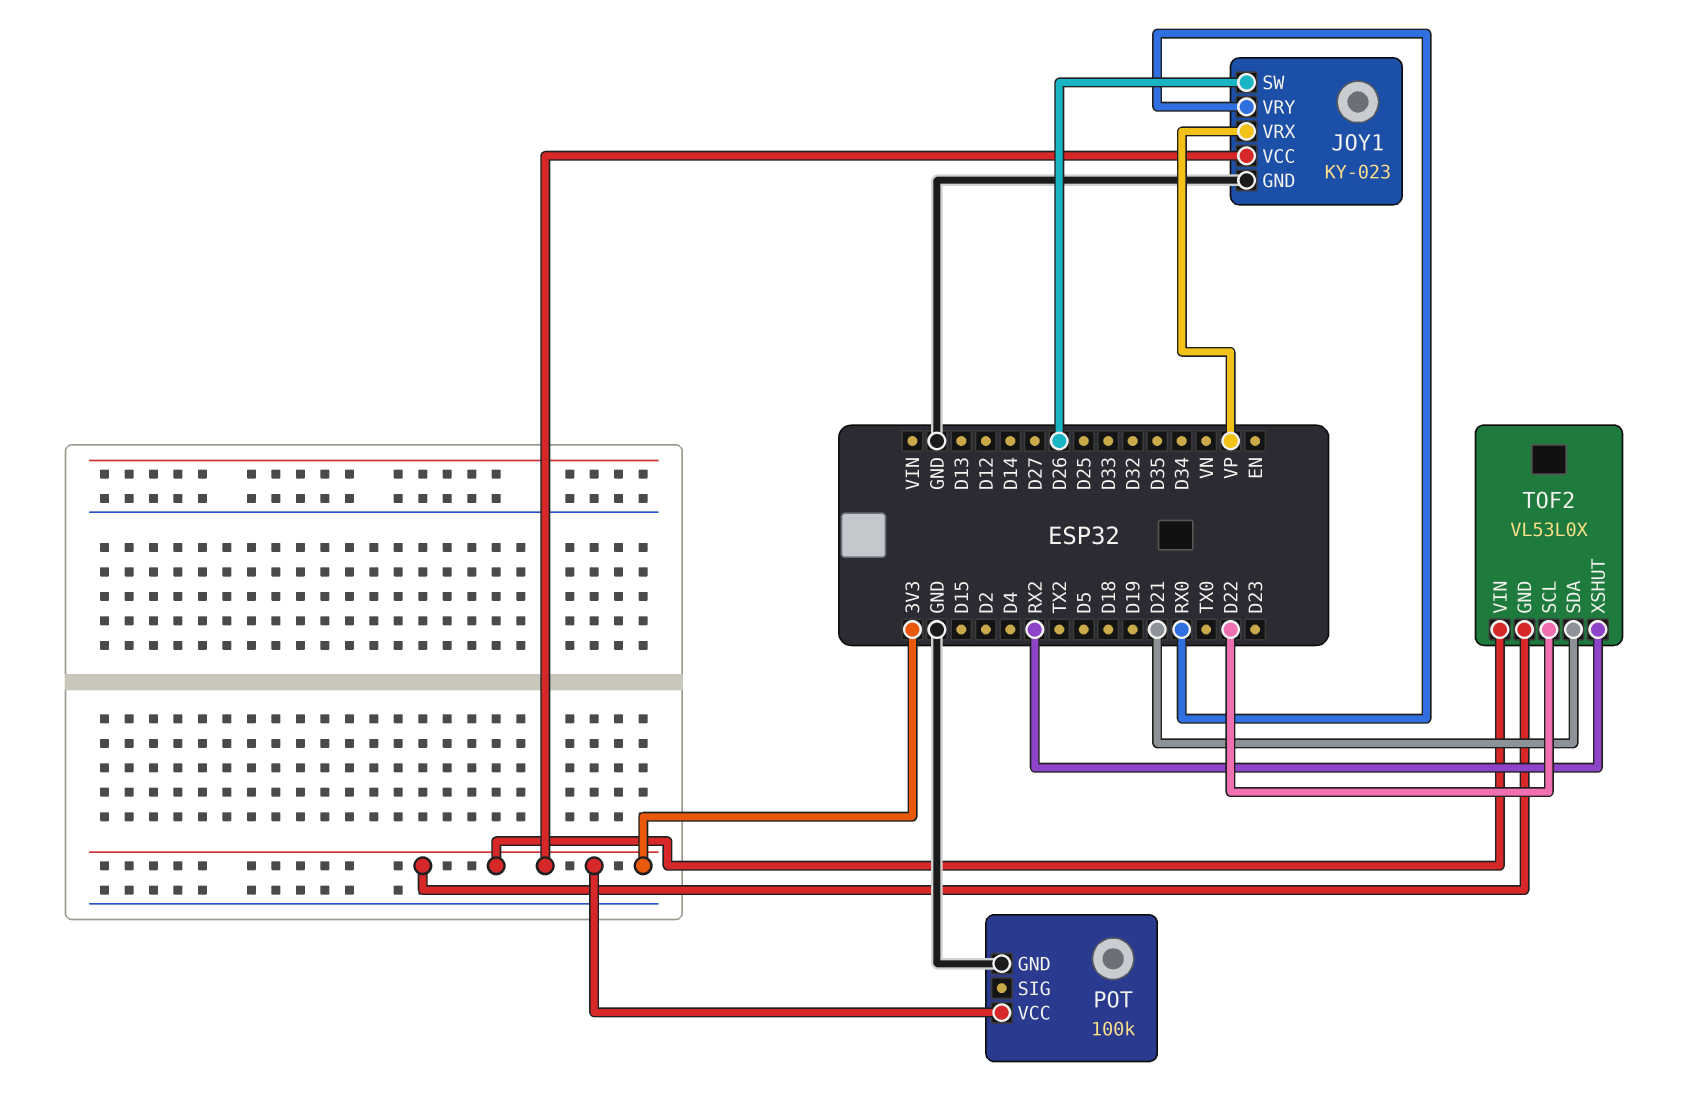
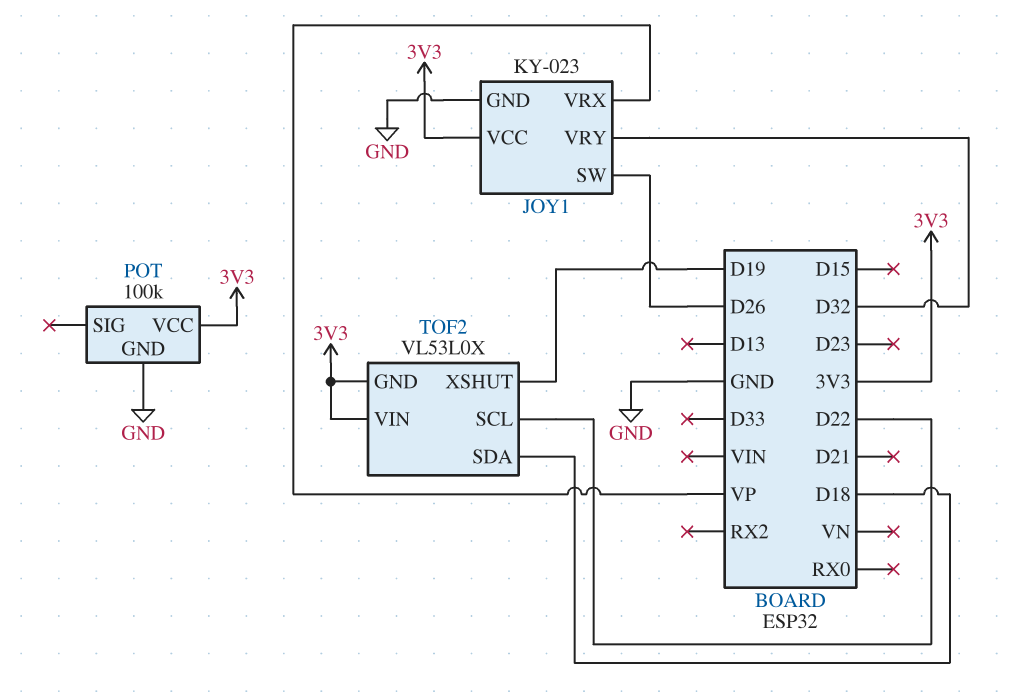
JOY1 pin VRY: RX0 -> D32
TOF2 pin SDA: D21 -> D18
TOF2 pin XSHUT: RX2 -> D19

